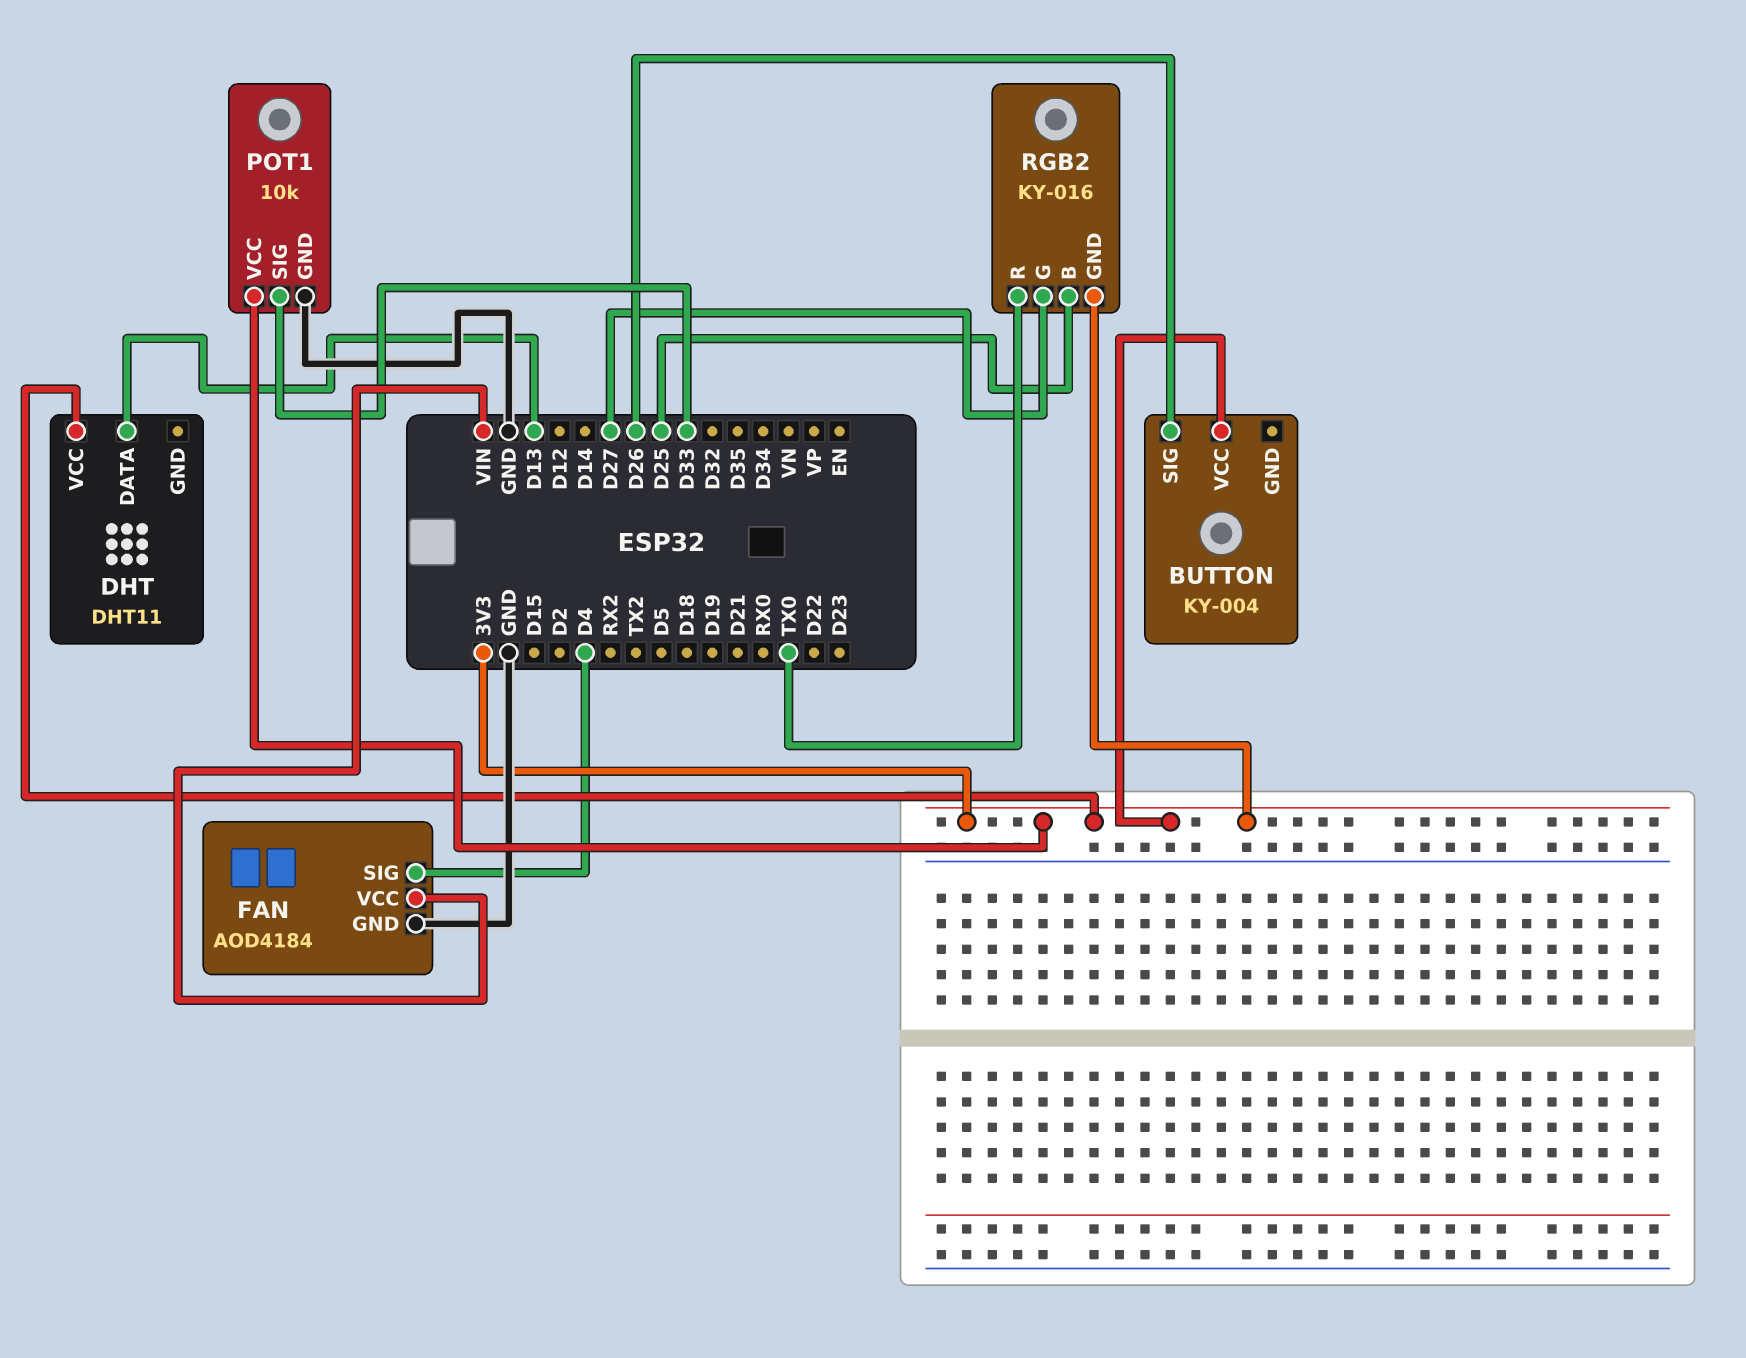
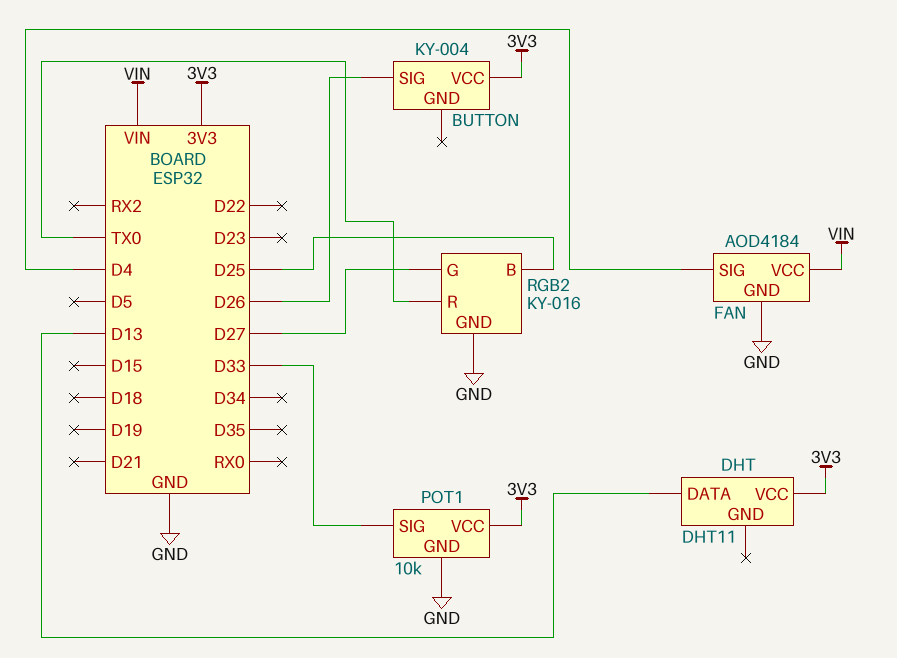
RGB2 pin GND: 3V3 -> GND

